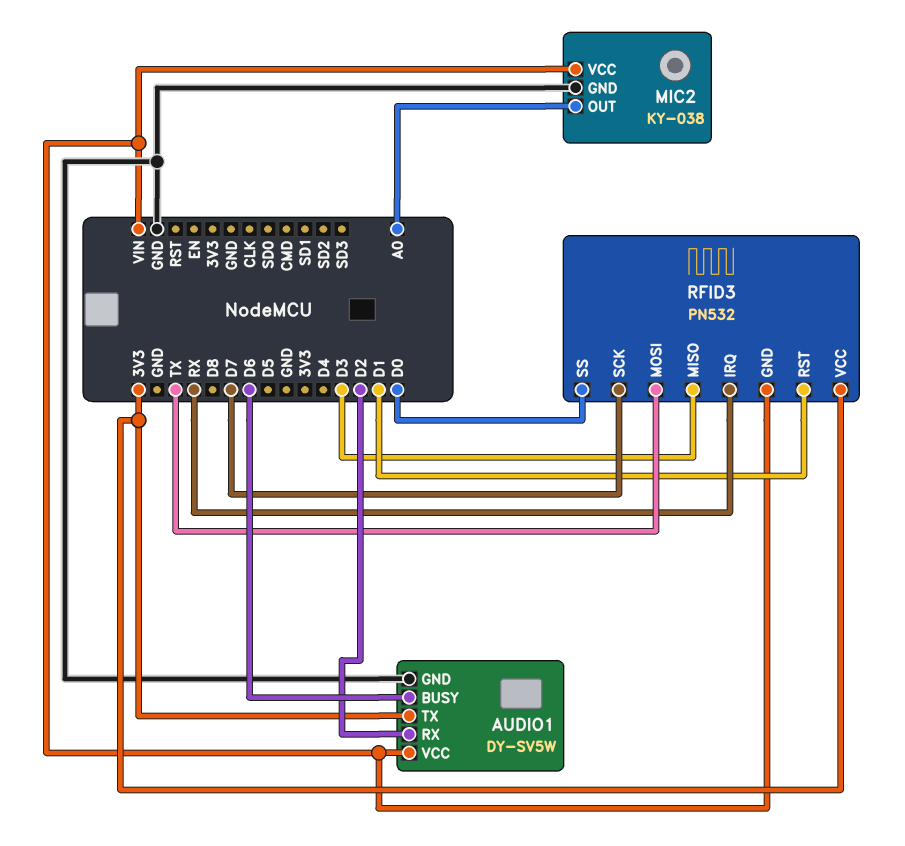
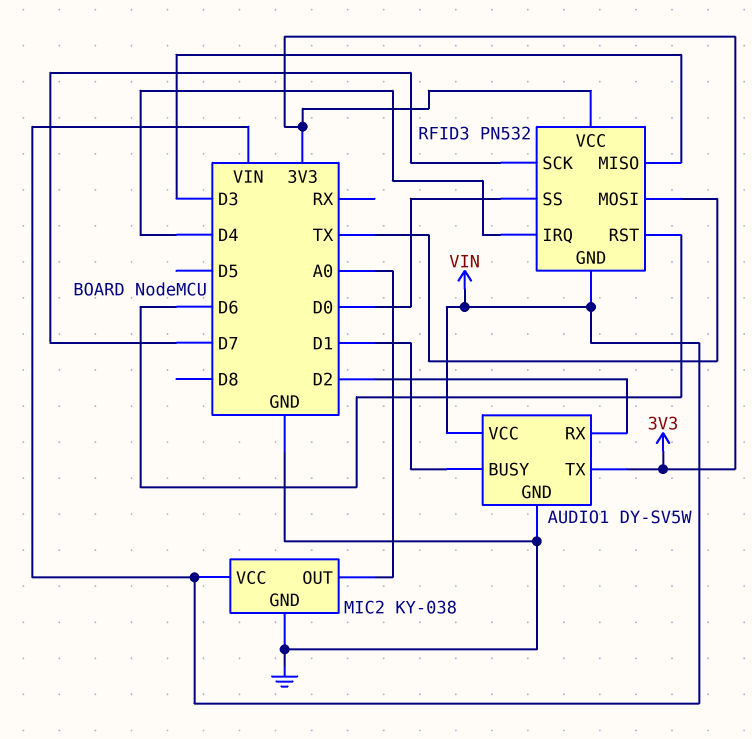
AUDIO1 pin BUSY: D6 -> D1
RFID3 pin IRQ: RX -> D4
RFID3 pin RST: D1 -> D6

